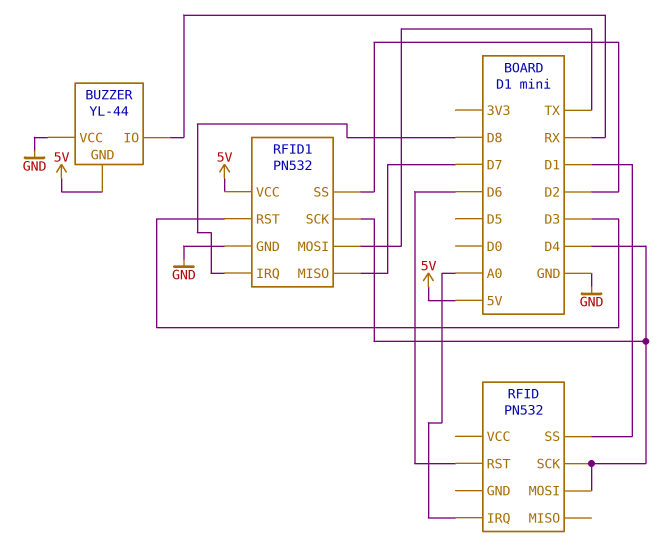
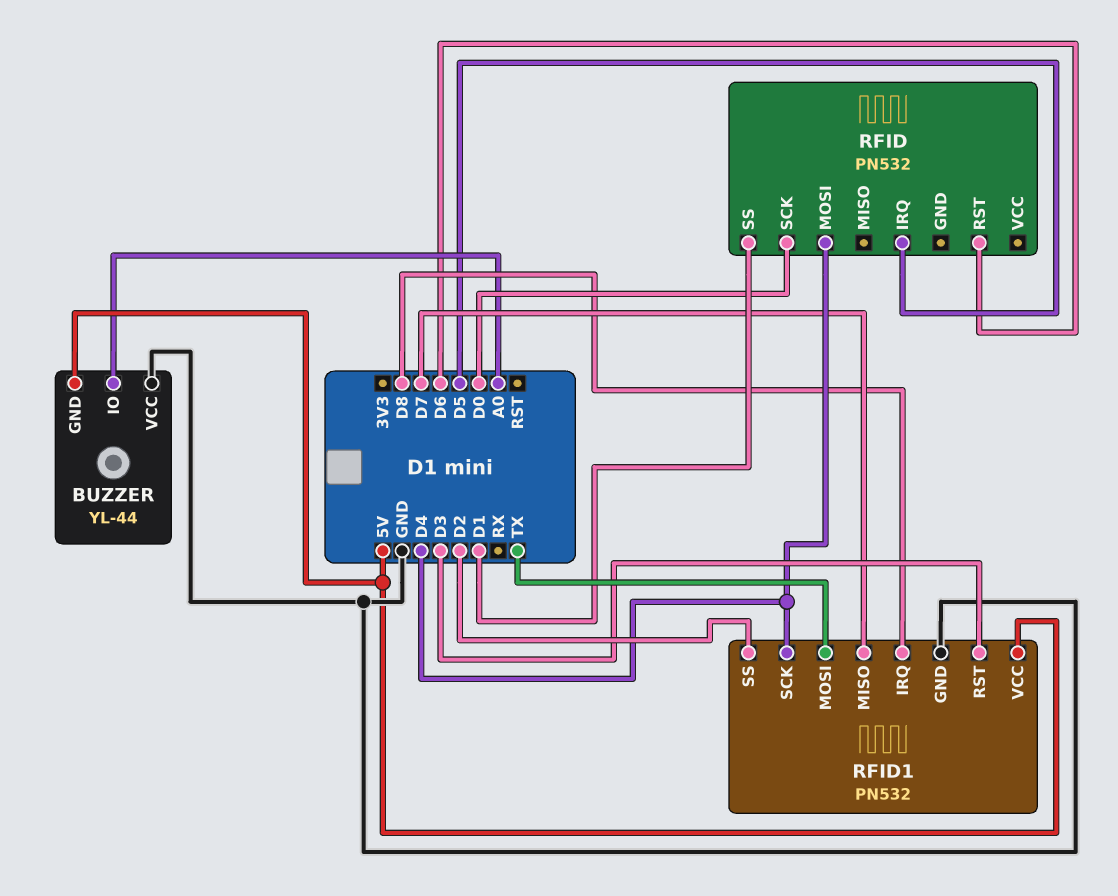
BUZZER pin IO: RX -> A0
RFID pin IRQ: A0 -> D5
RFID pin SCK: D4 -> D0

